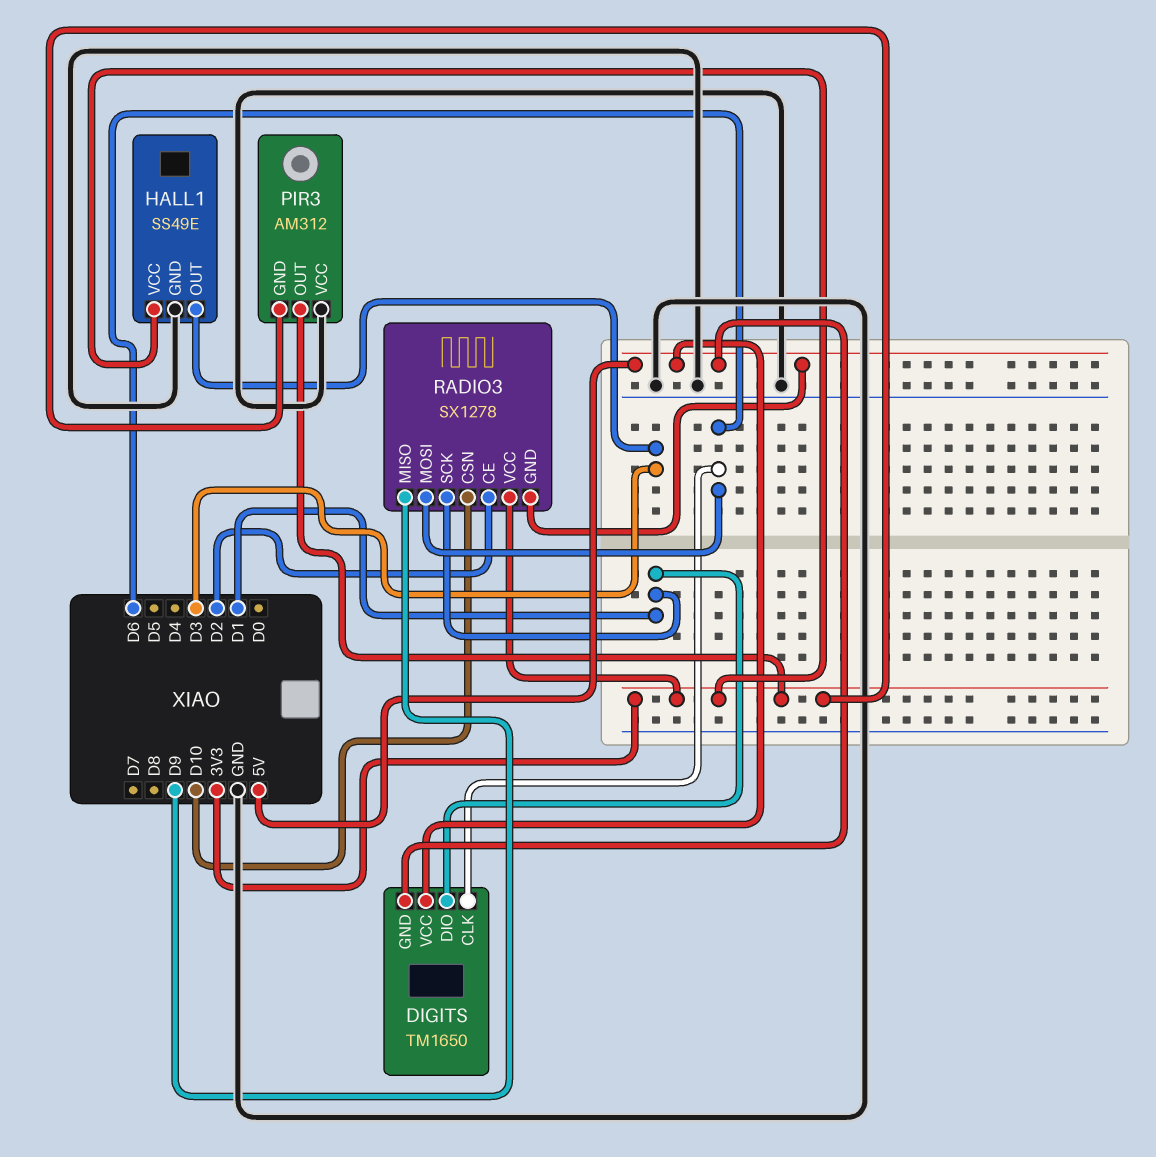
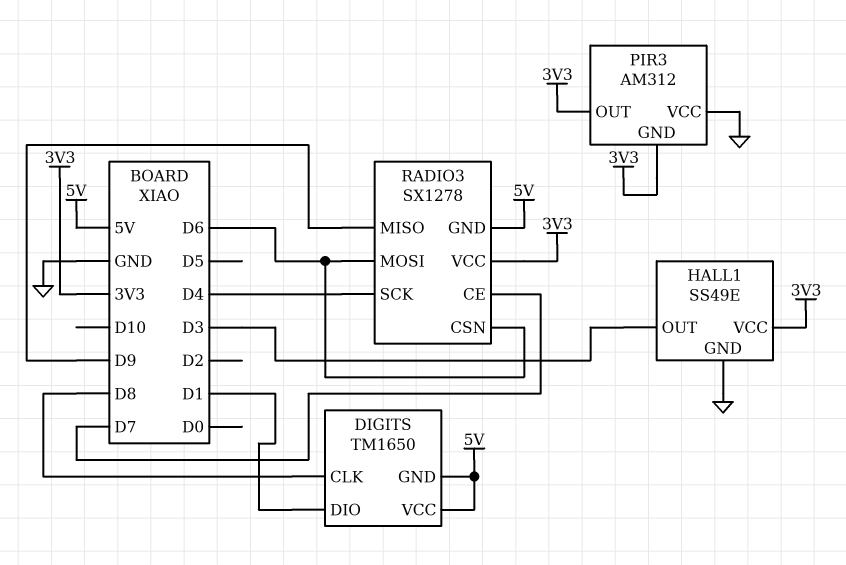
DIGITS pin CLK: D6 -> D8
RADIO3 pin CE: D2 -> D7
RADIO3 pin CSN: D10 -> D6
RADIO3 pin SCK: D1 -> D4

